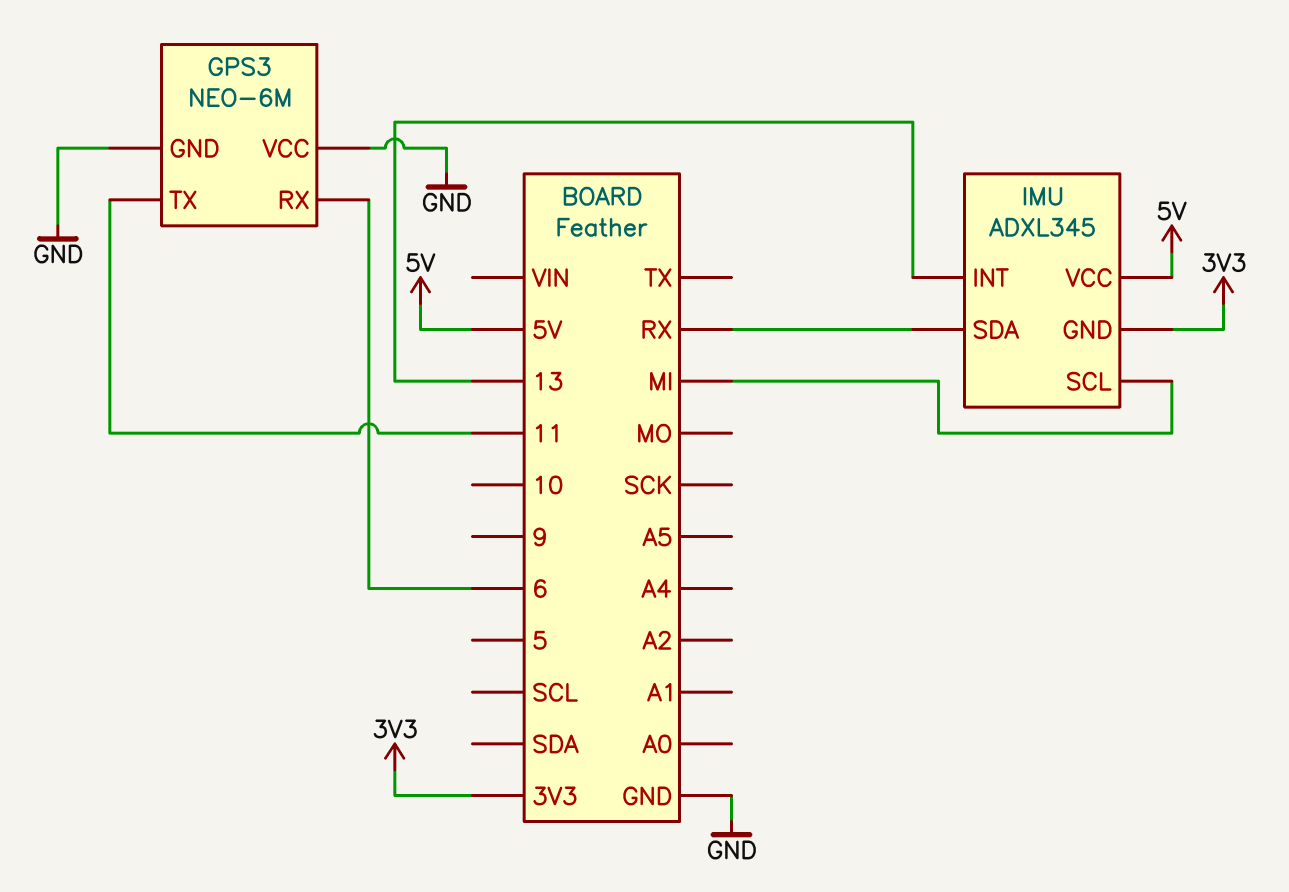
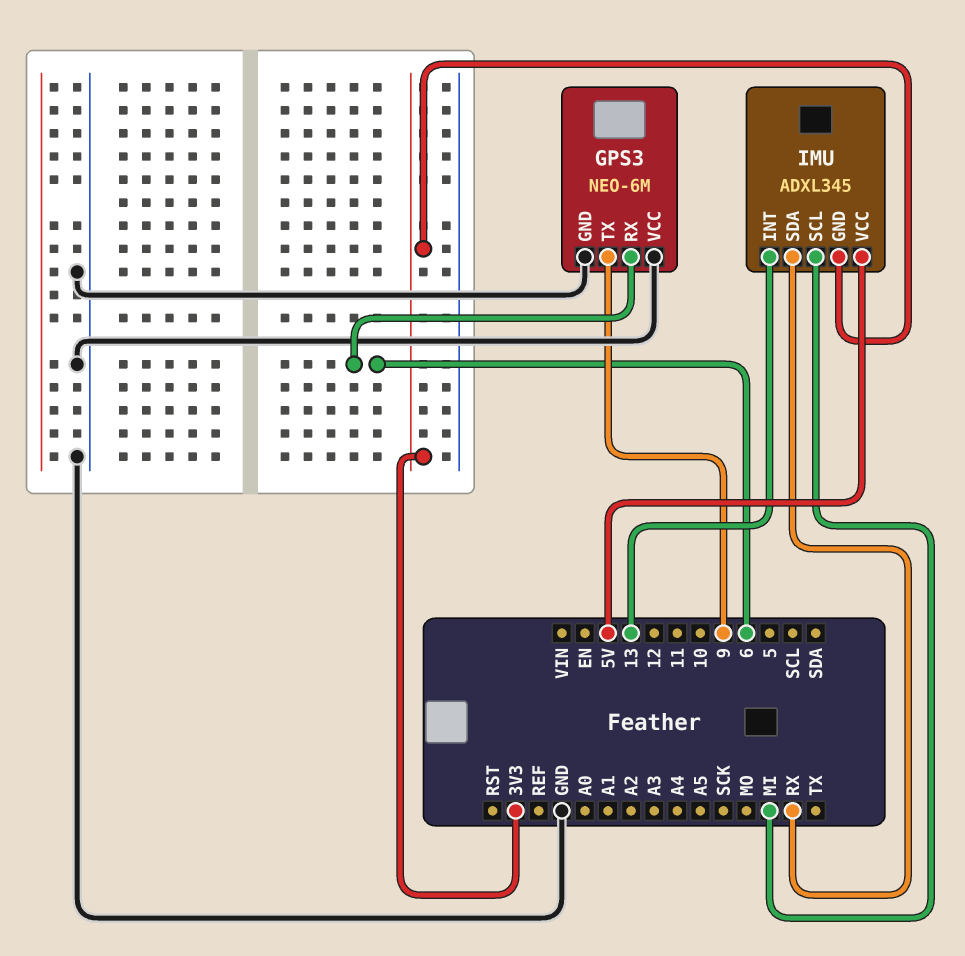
GPS3 pin TX: 11 -> 9

